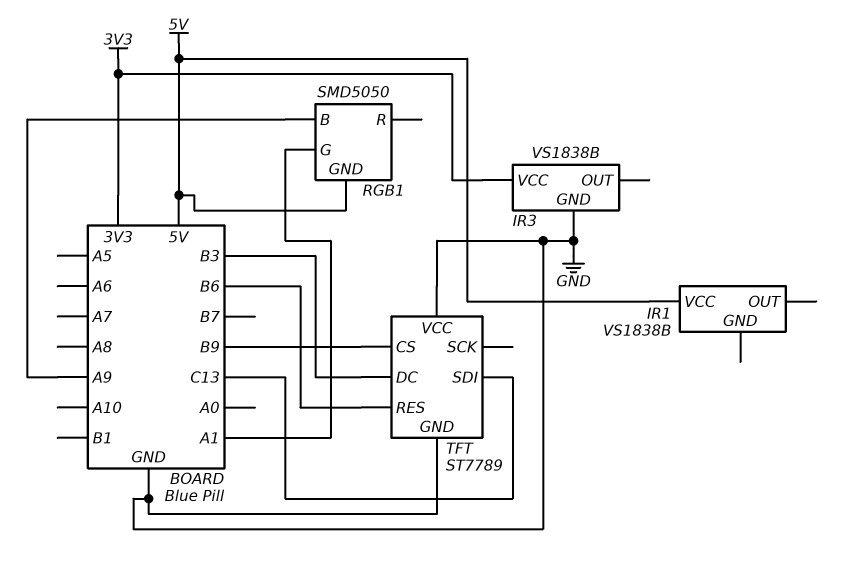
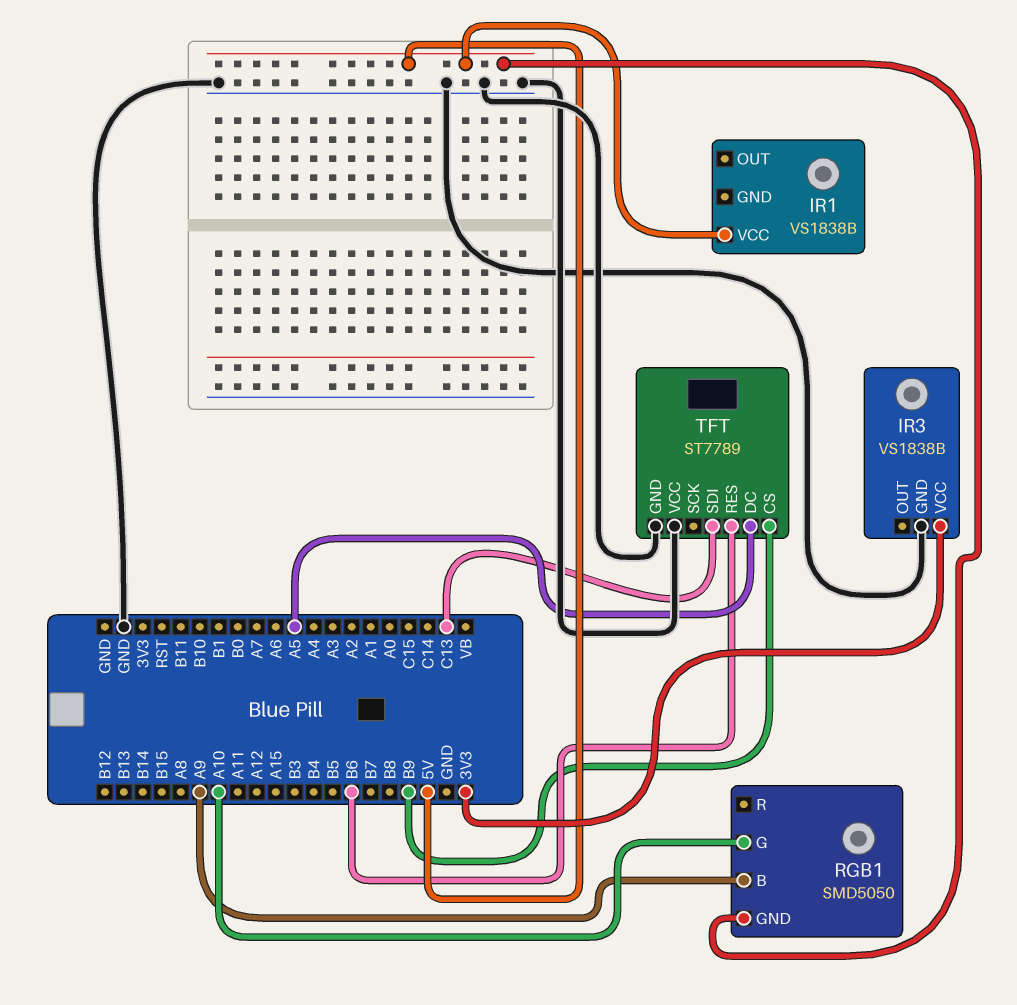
RGB1 pin G: A1 -> A10
TFT pin DC: B3 -> A5

